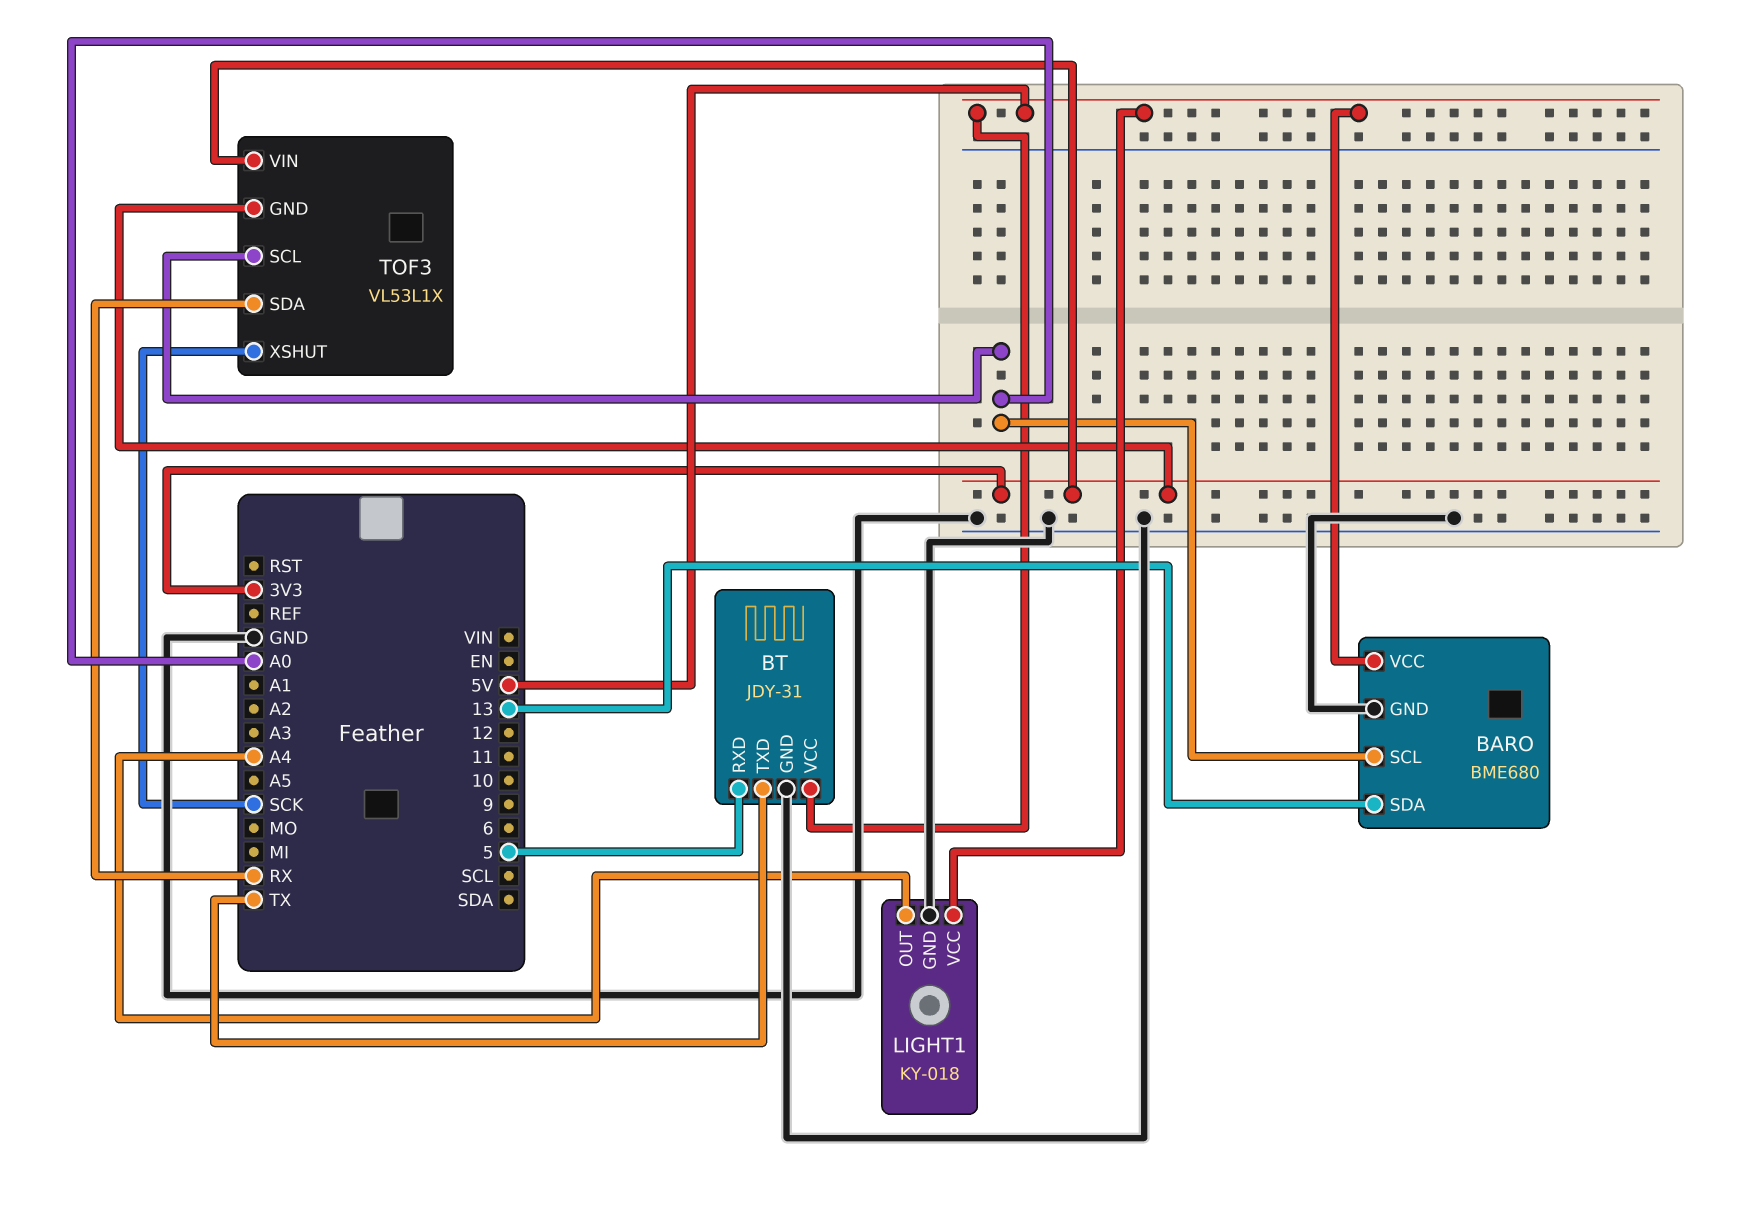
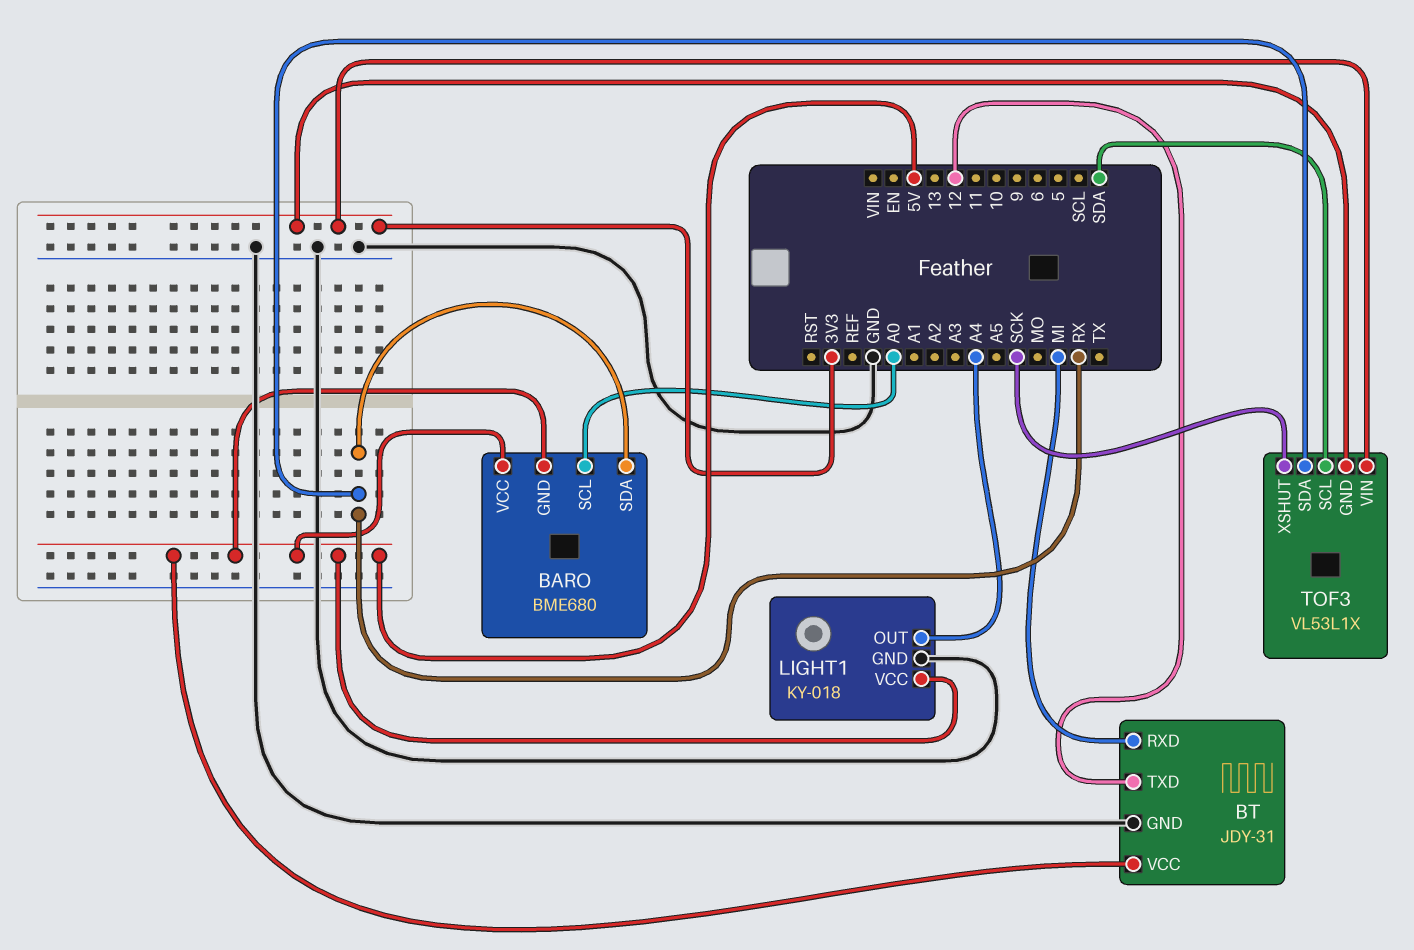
BARO pin GND: GND -> 5V
BARO pin SDA: 13 -> RX
BT pin RXD: 5 -> MI
BT pin TXD: TX -> 12
TOF3 pin SCL: A0 -> SDA

